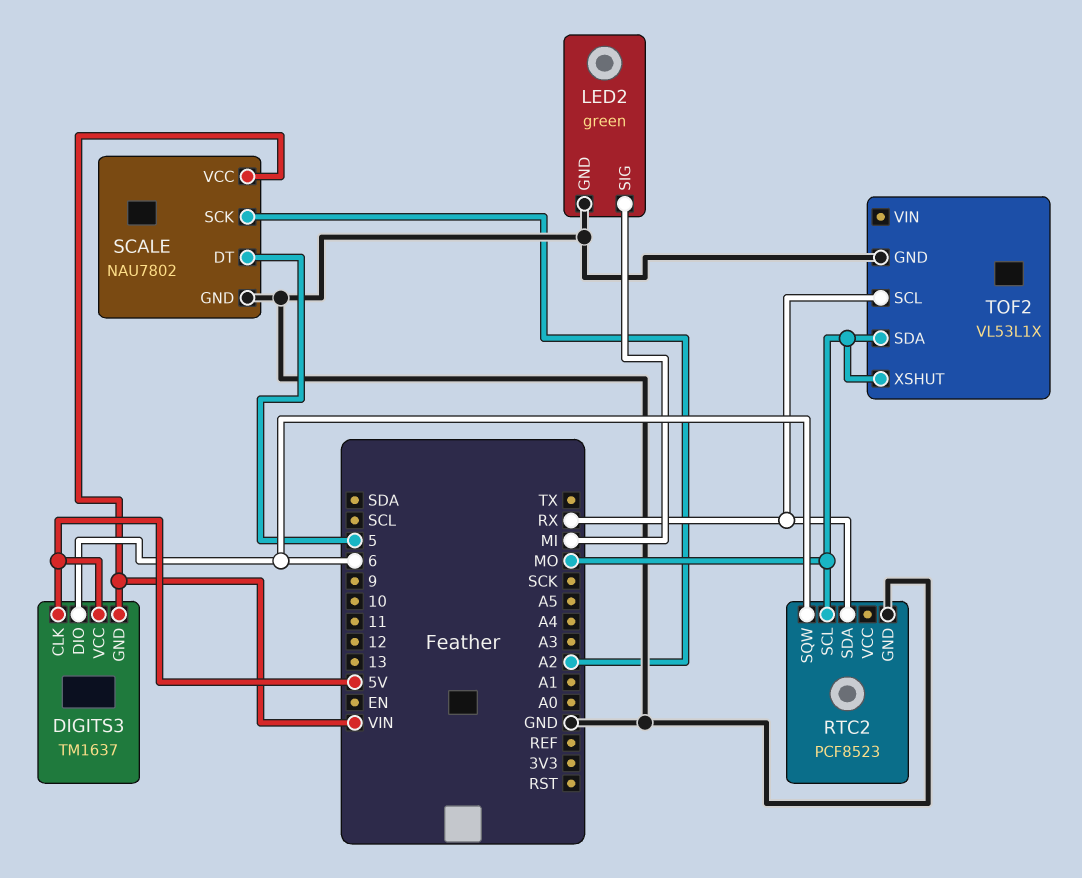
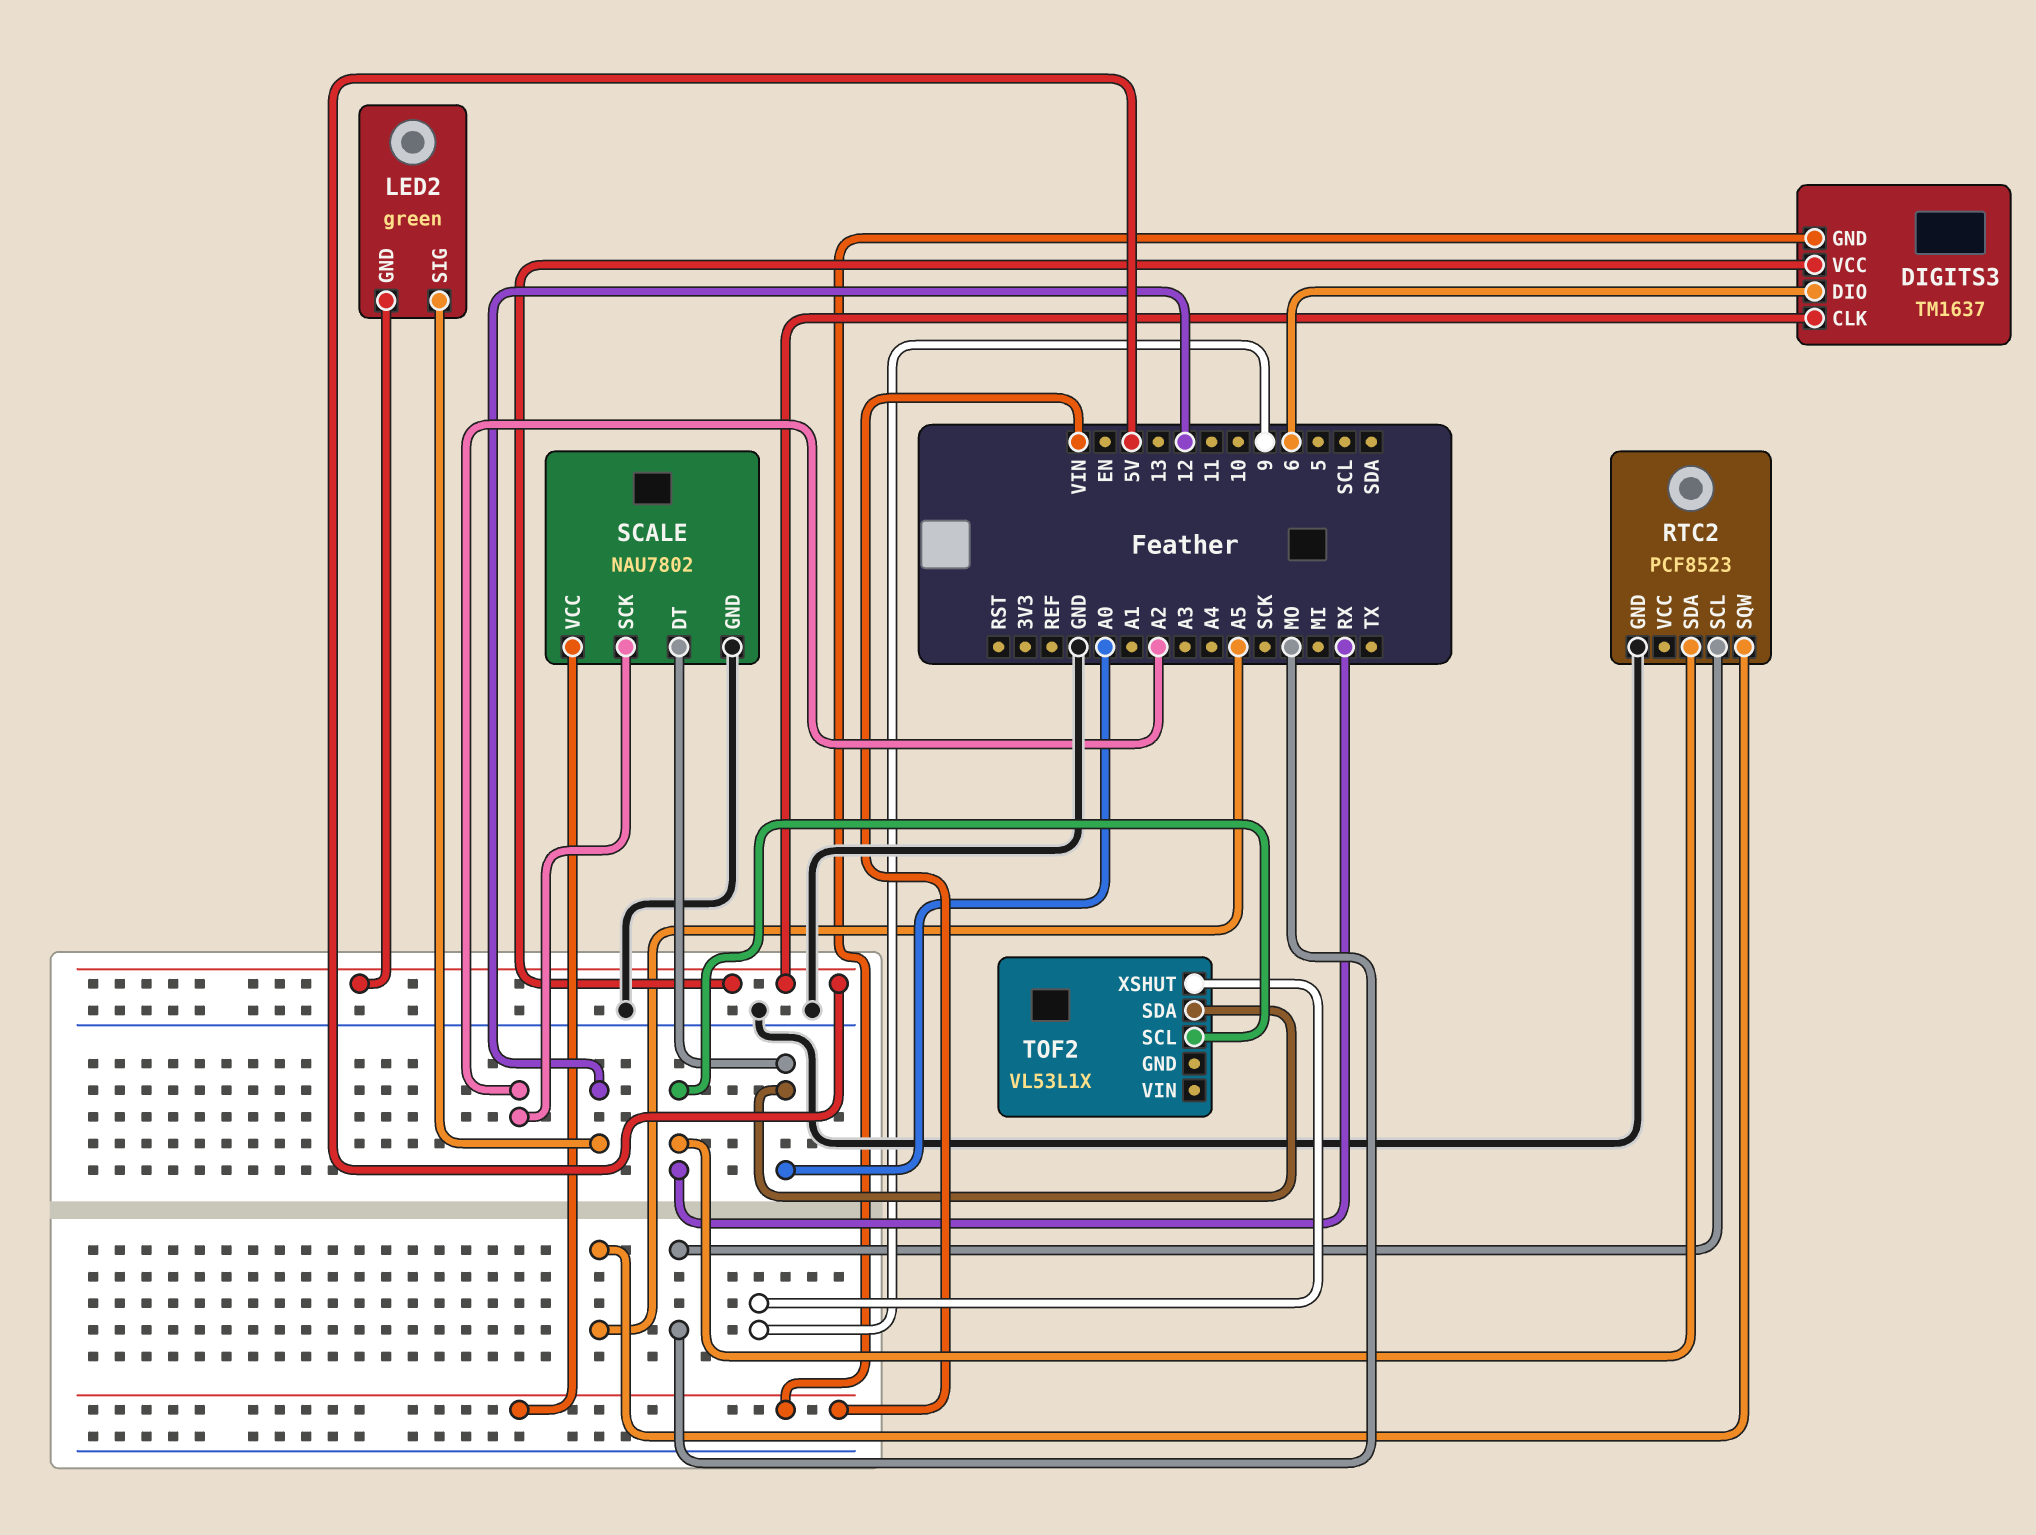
LED2 pin GND: GND -> 5V
LED2 pin SIG: MI -> 12
RTC2 pin SQW: 6 -> A5
SCALE pin DT: 5 -> A0
TOF2 pin GND: GND -> none
TOF2 pin SDA: MO -> A0
TOF2 pin XSHUT: MO -> 9

